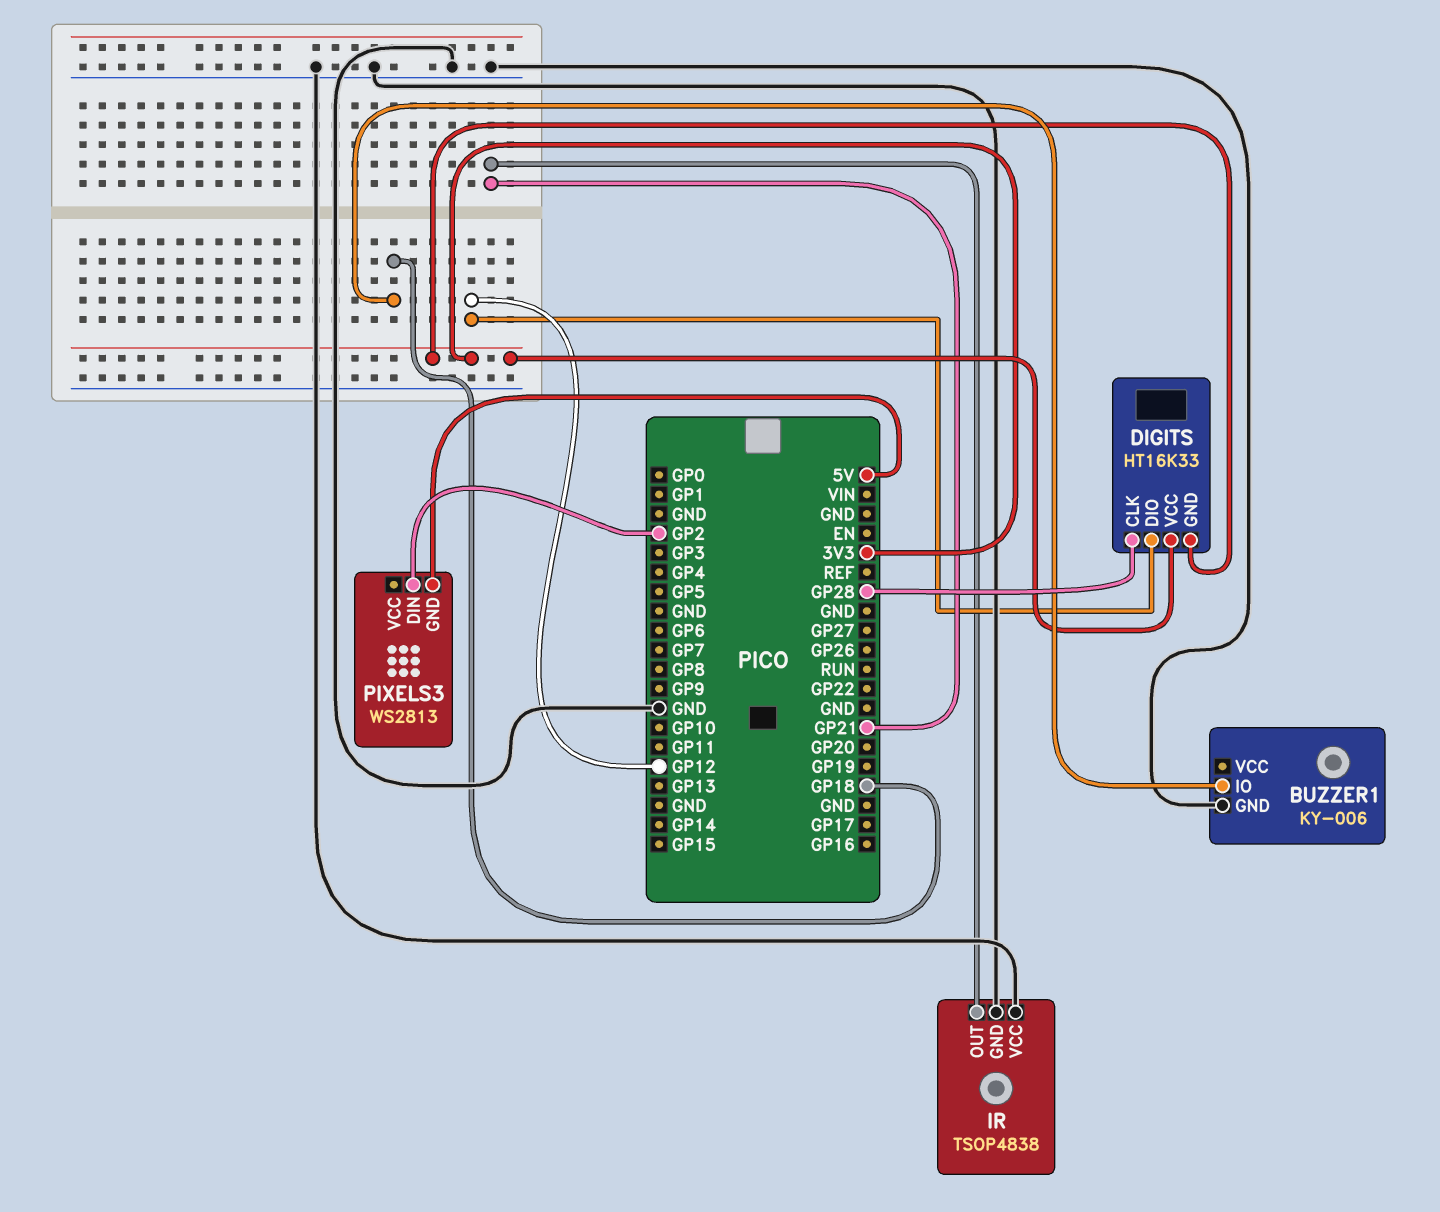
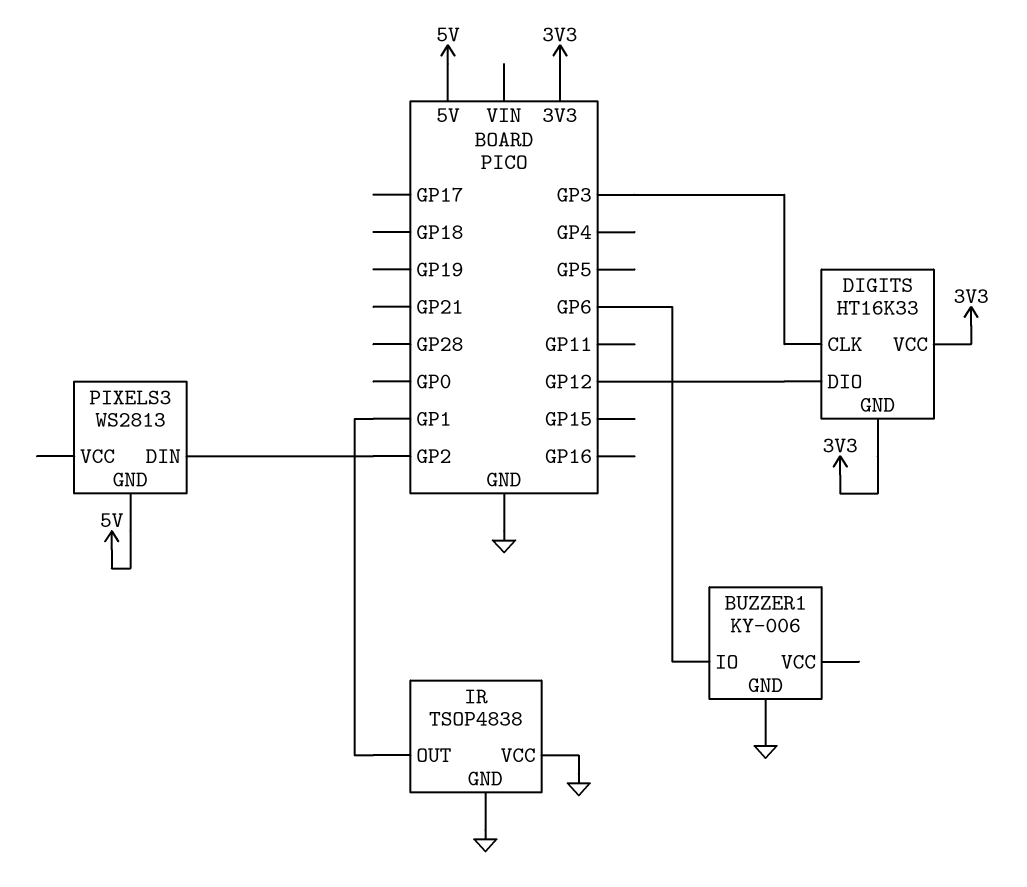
BUZZER1 pin IO: GP18 -> GP6
DIGITS pin CLK: GP28 -> GP3
IR pin OUT: GP21 -> GP1

